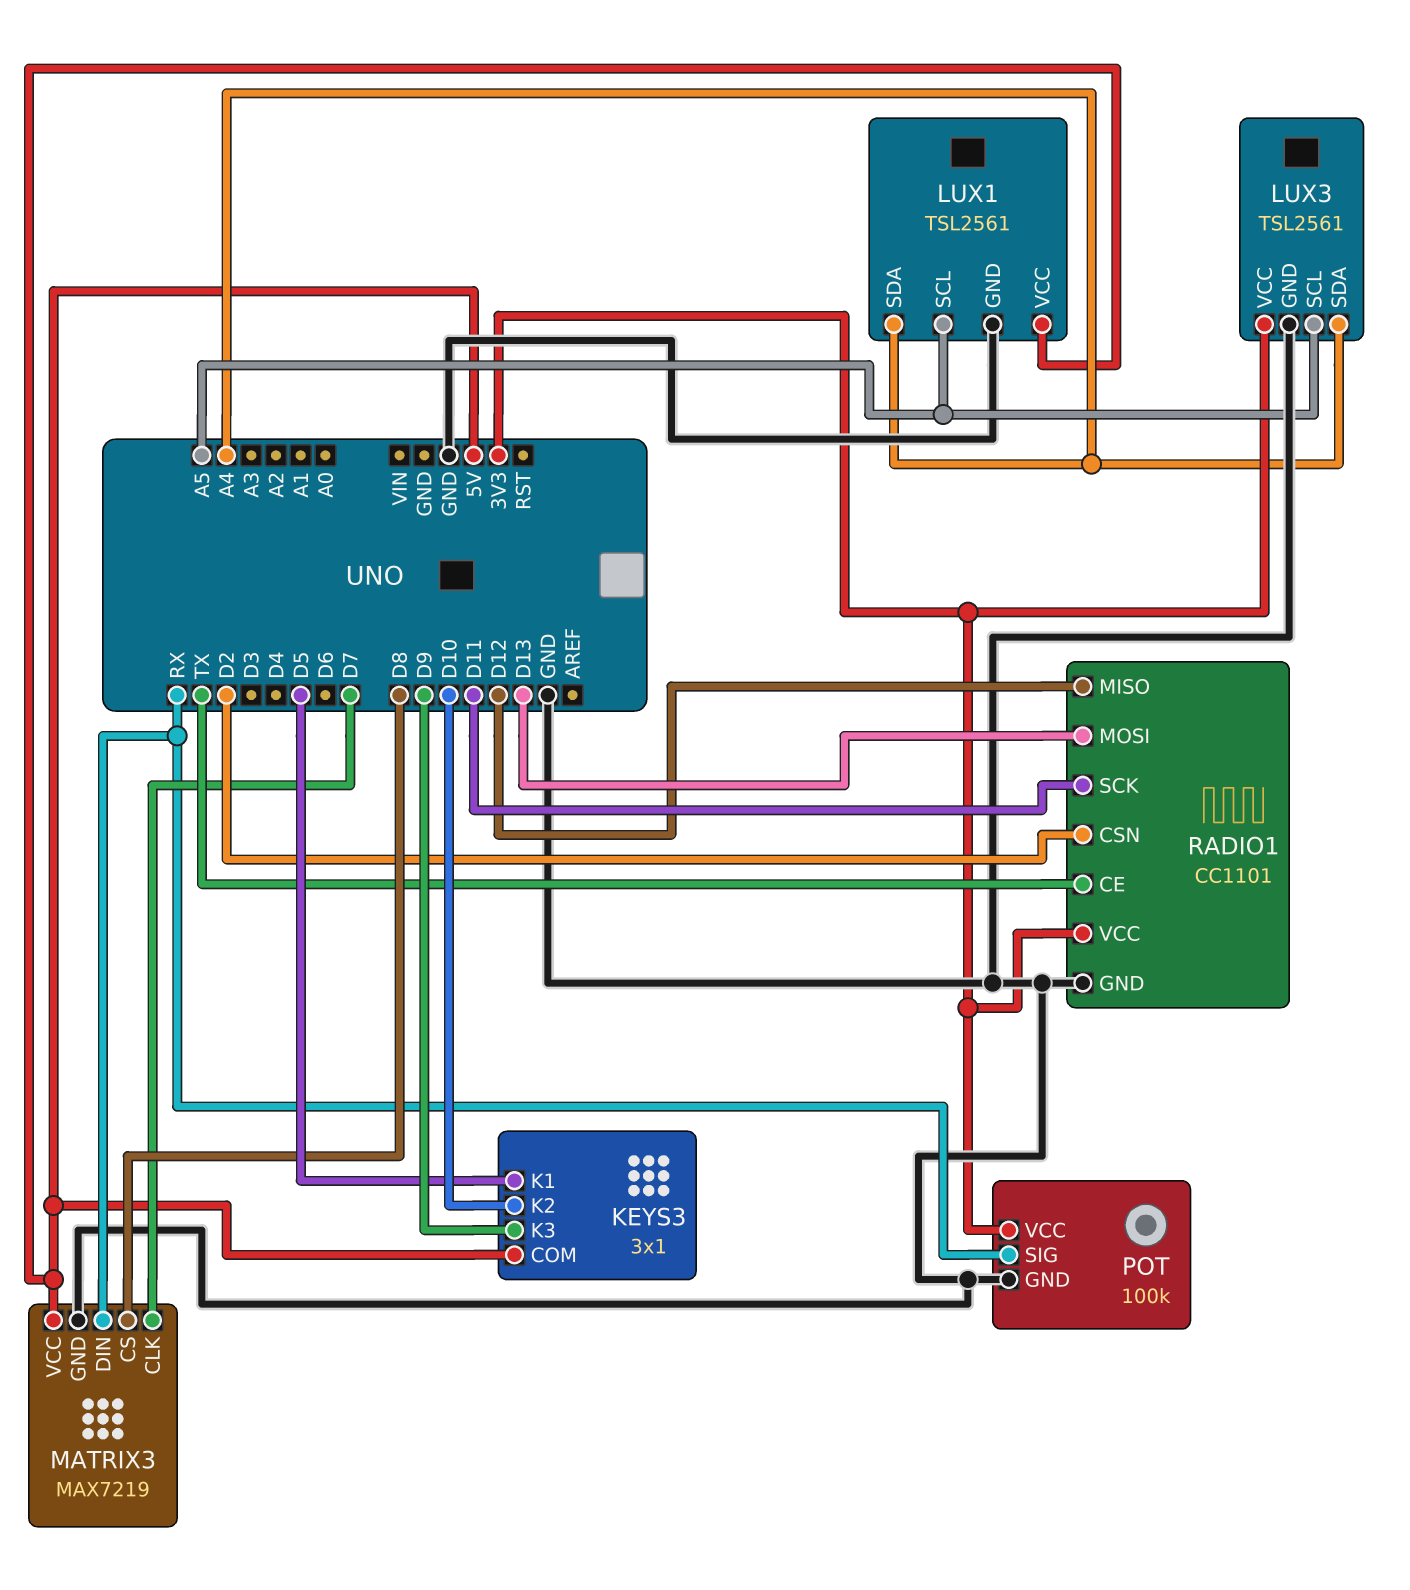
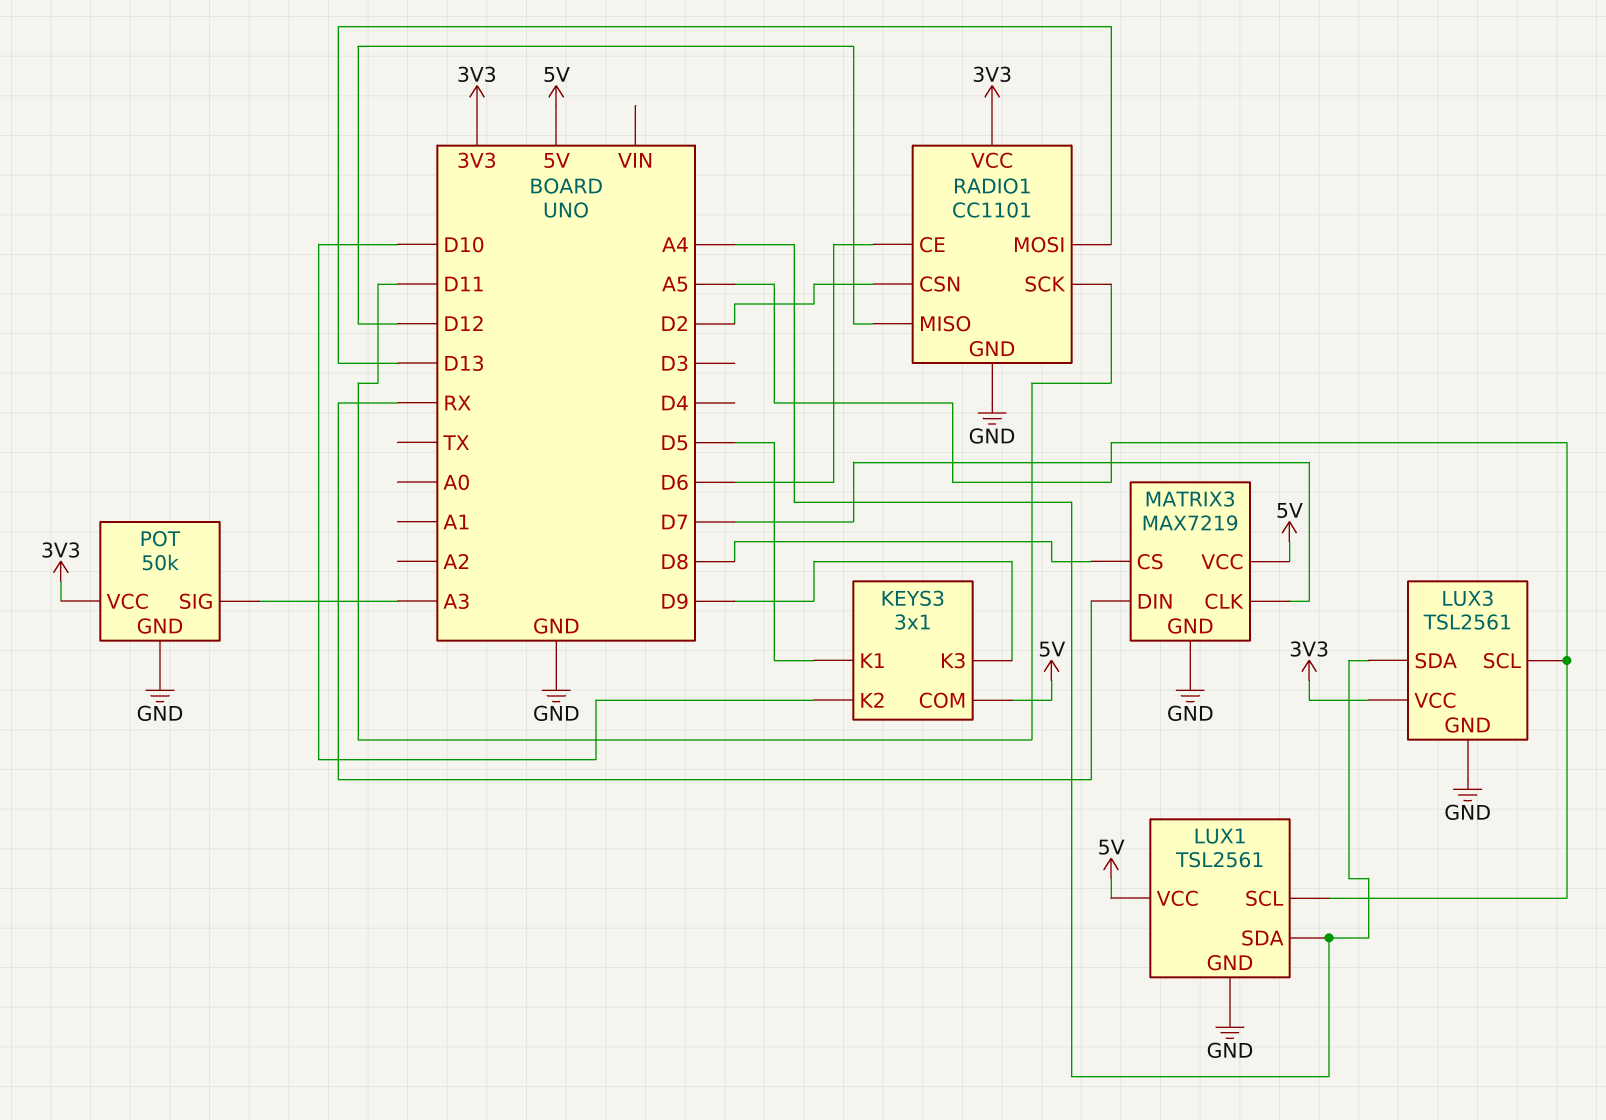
POT: 100k -> 50k
POT pin SIG: RX -> A3
RADIO1 pin CE: TX -> D6

